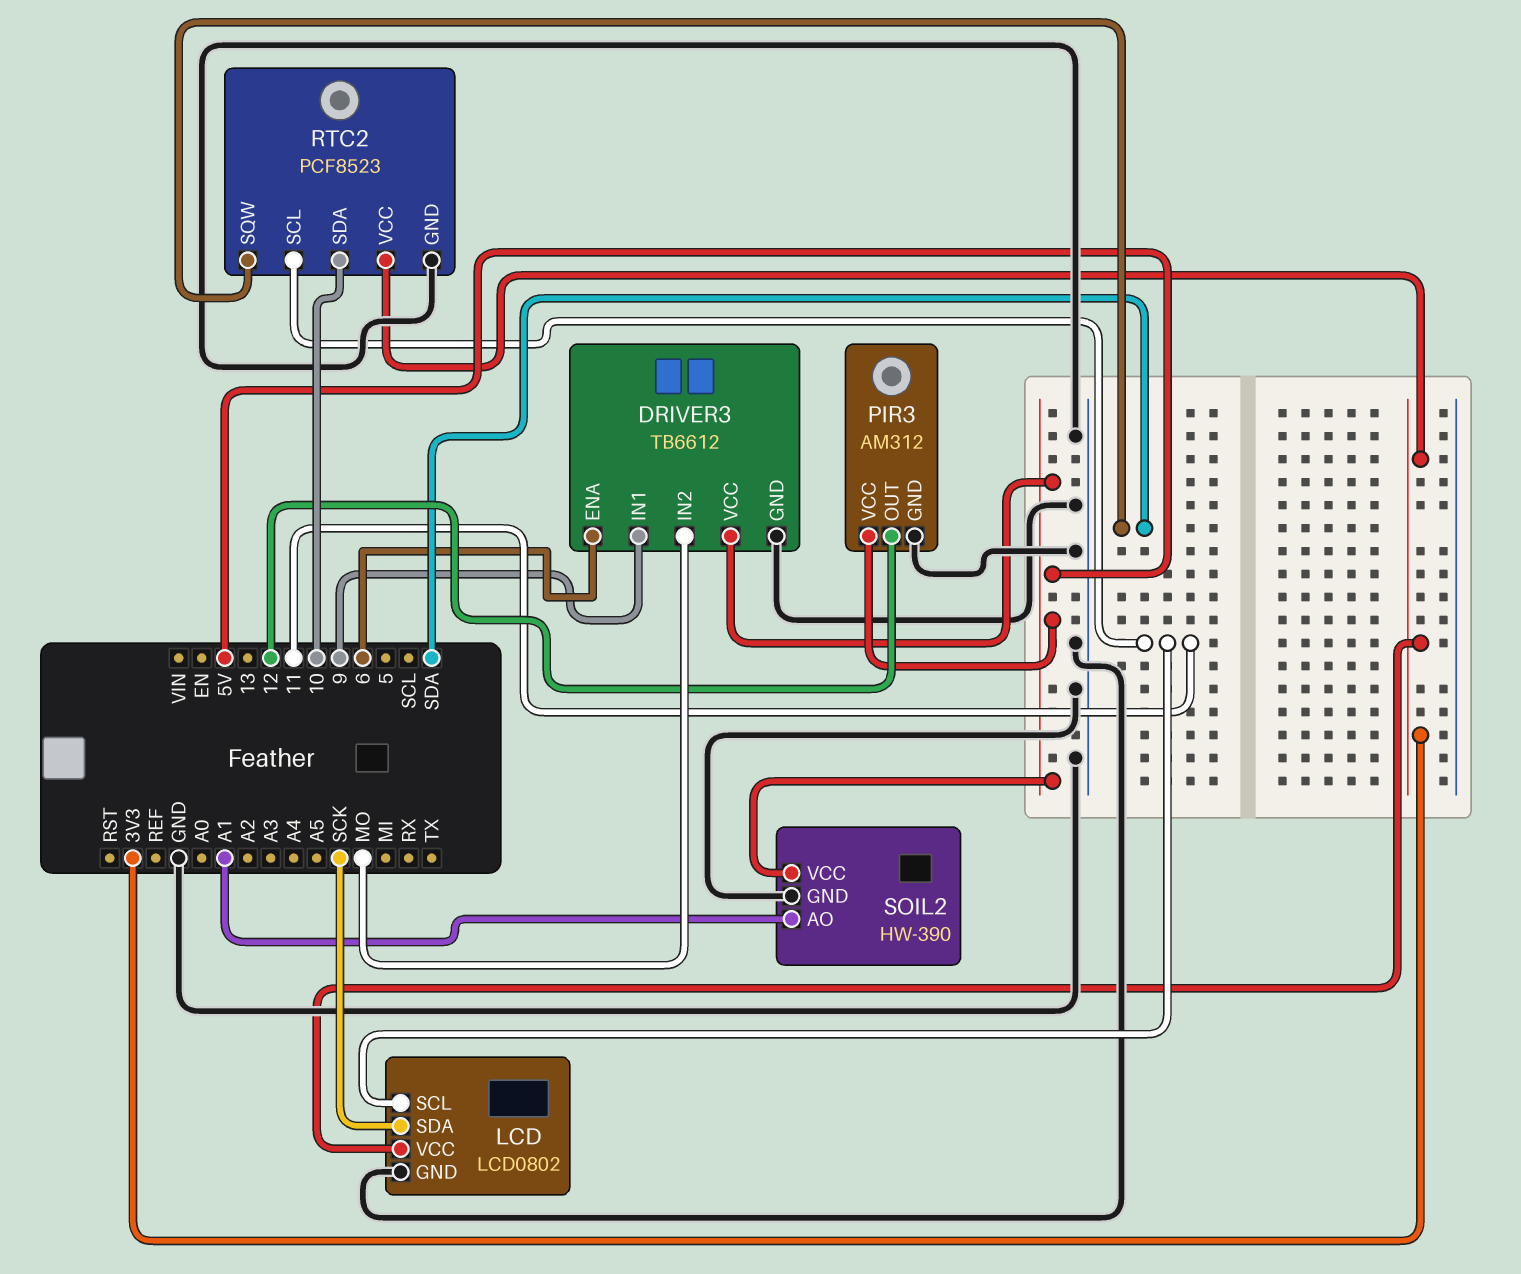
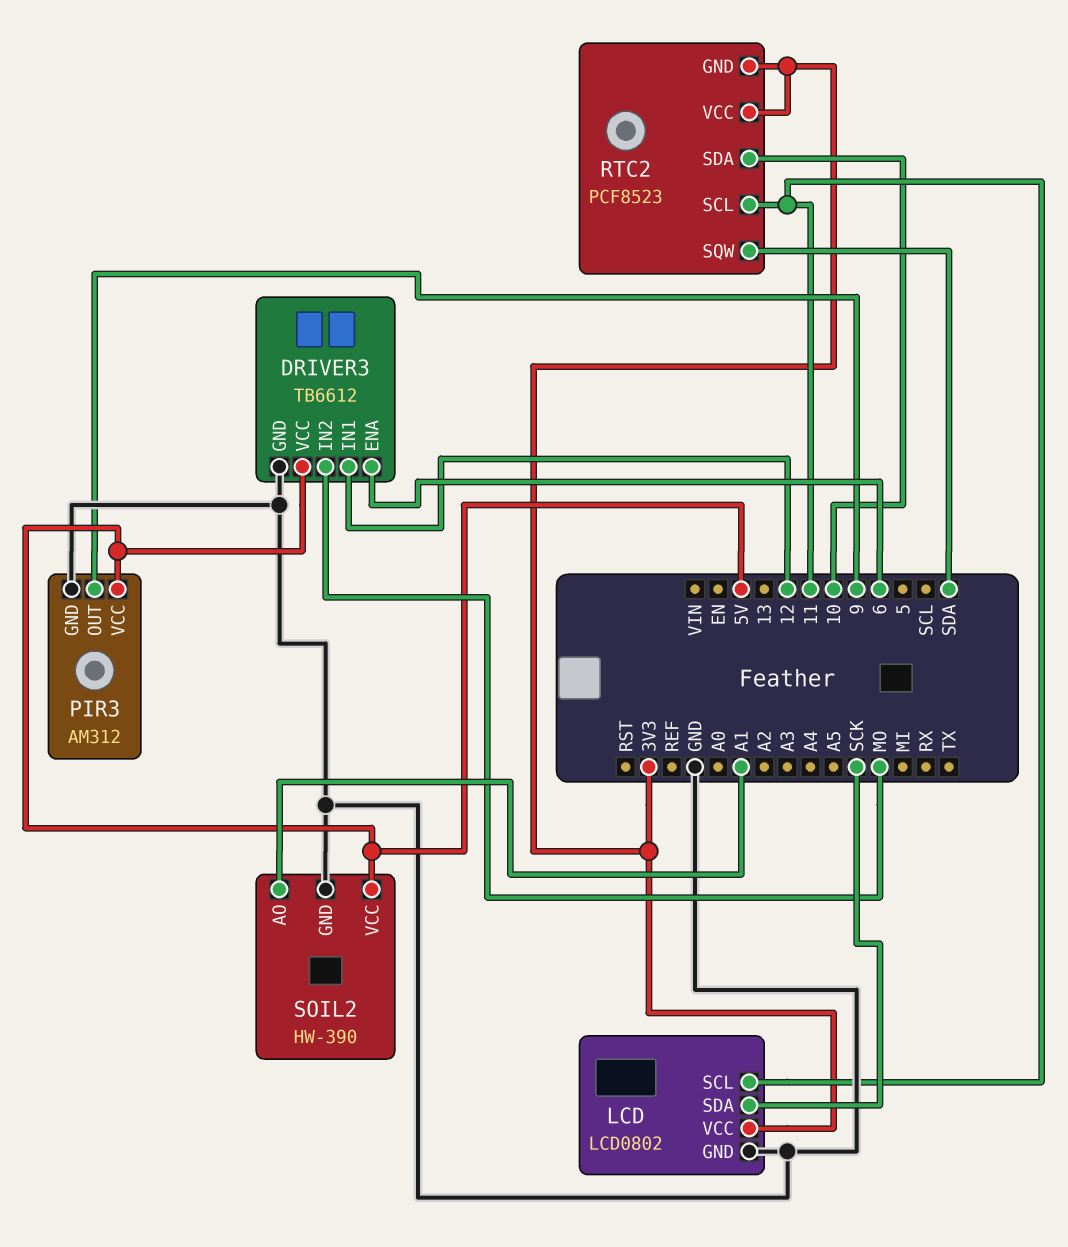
DRIVER3 pin IN1: 9 -> 12
PIR3 pin OUT: 12 -> 9
RTC2 pin GND: GND -> 3V3

